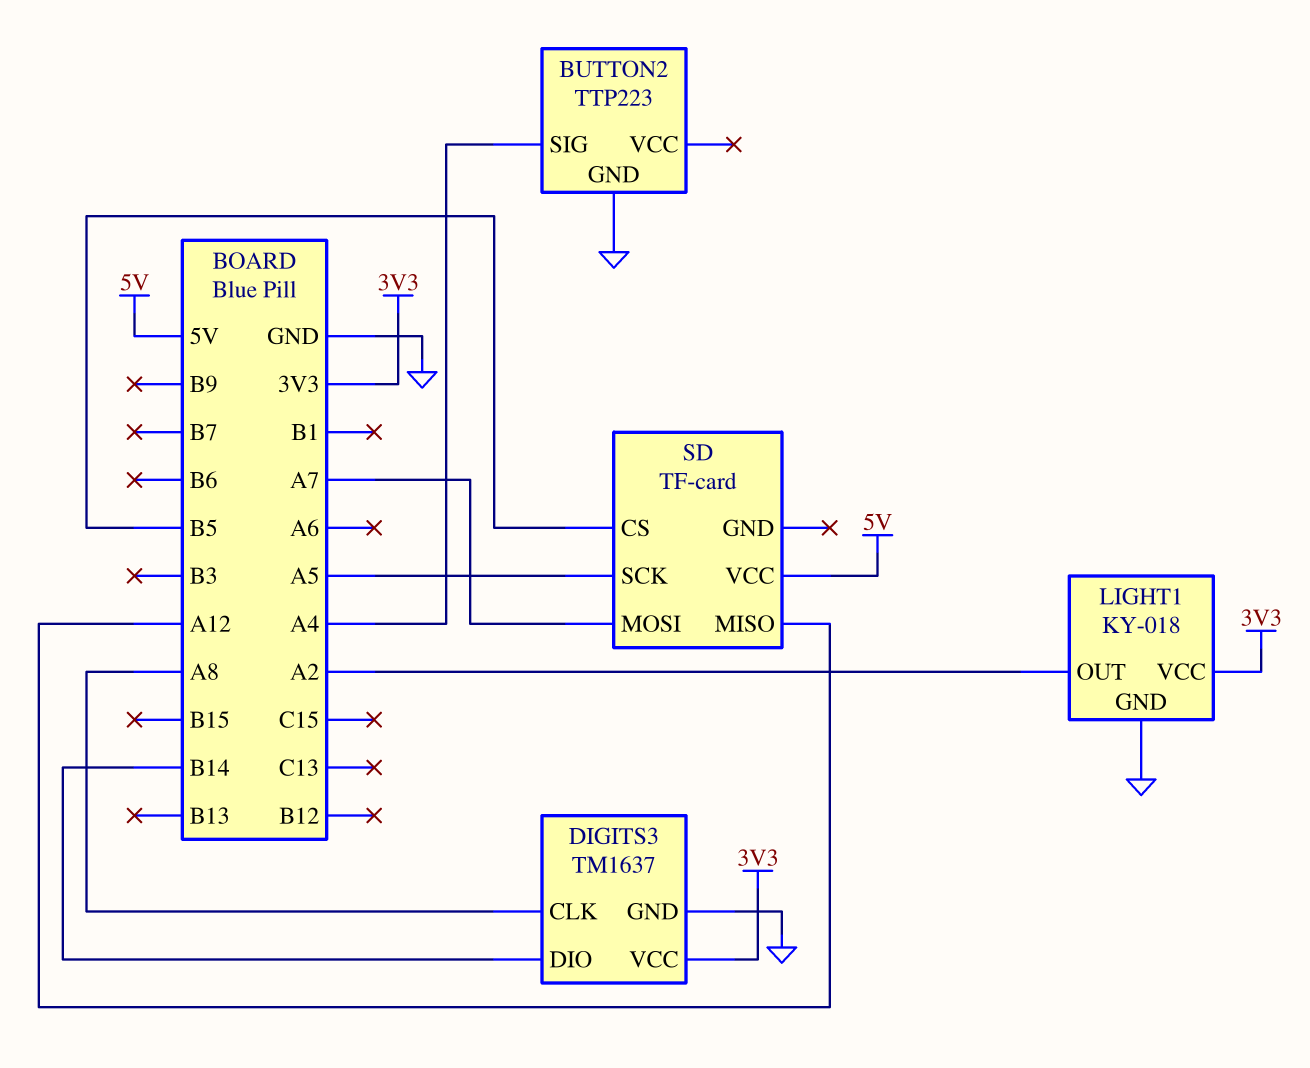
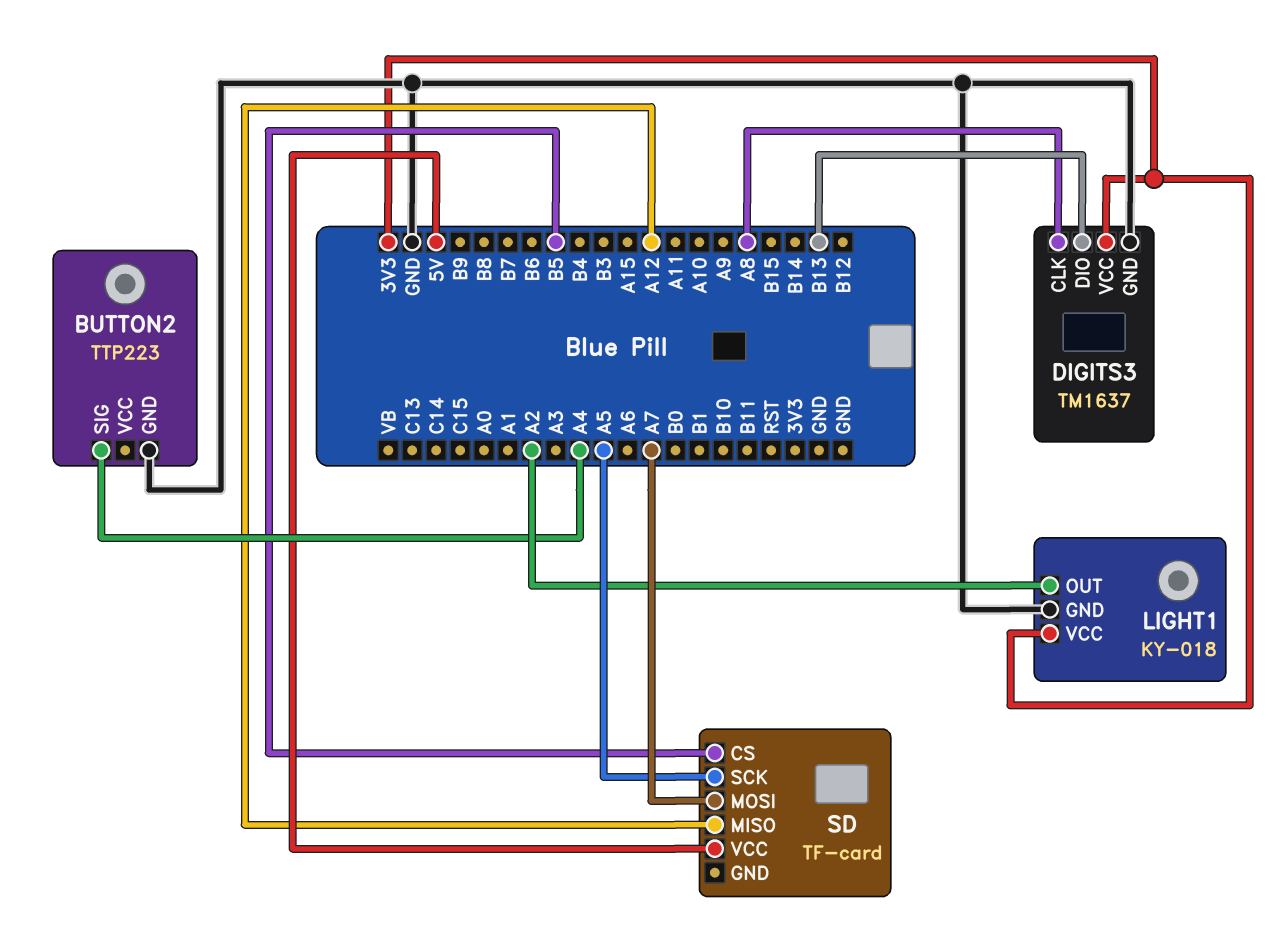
DIGITS3 pin DIO: B14 -> B13

